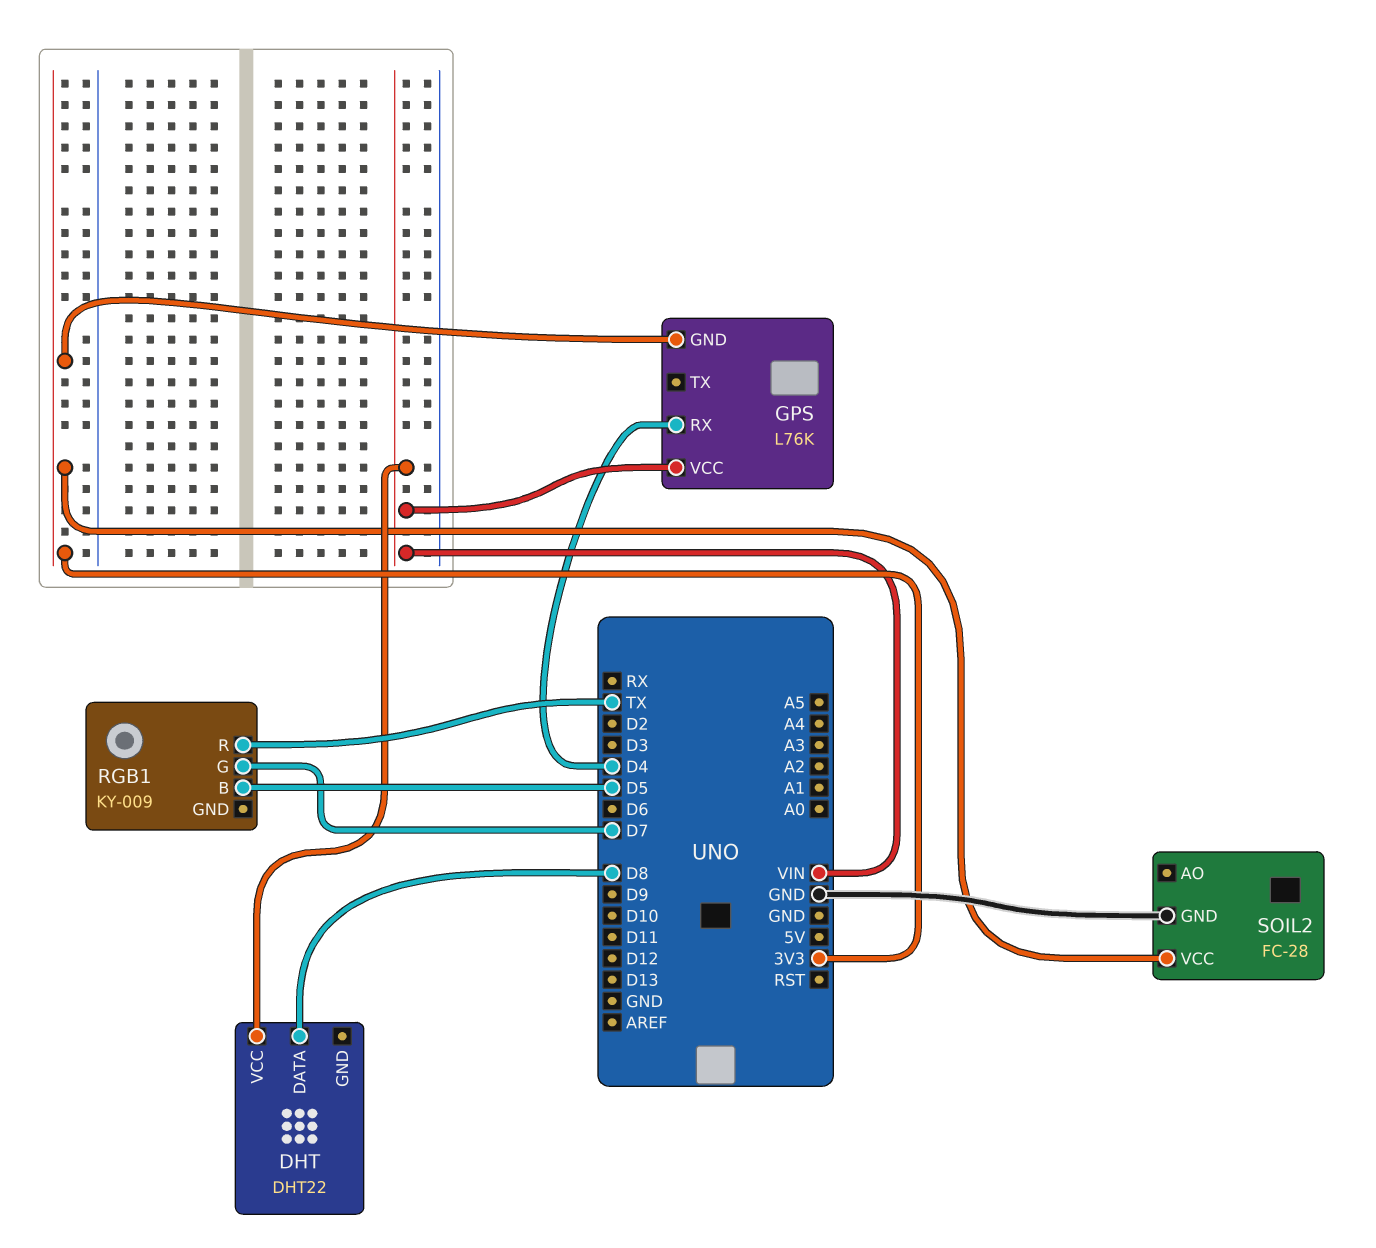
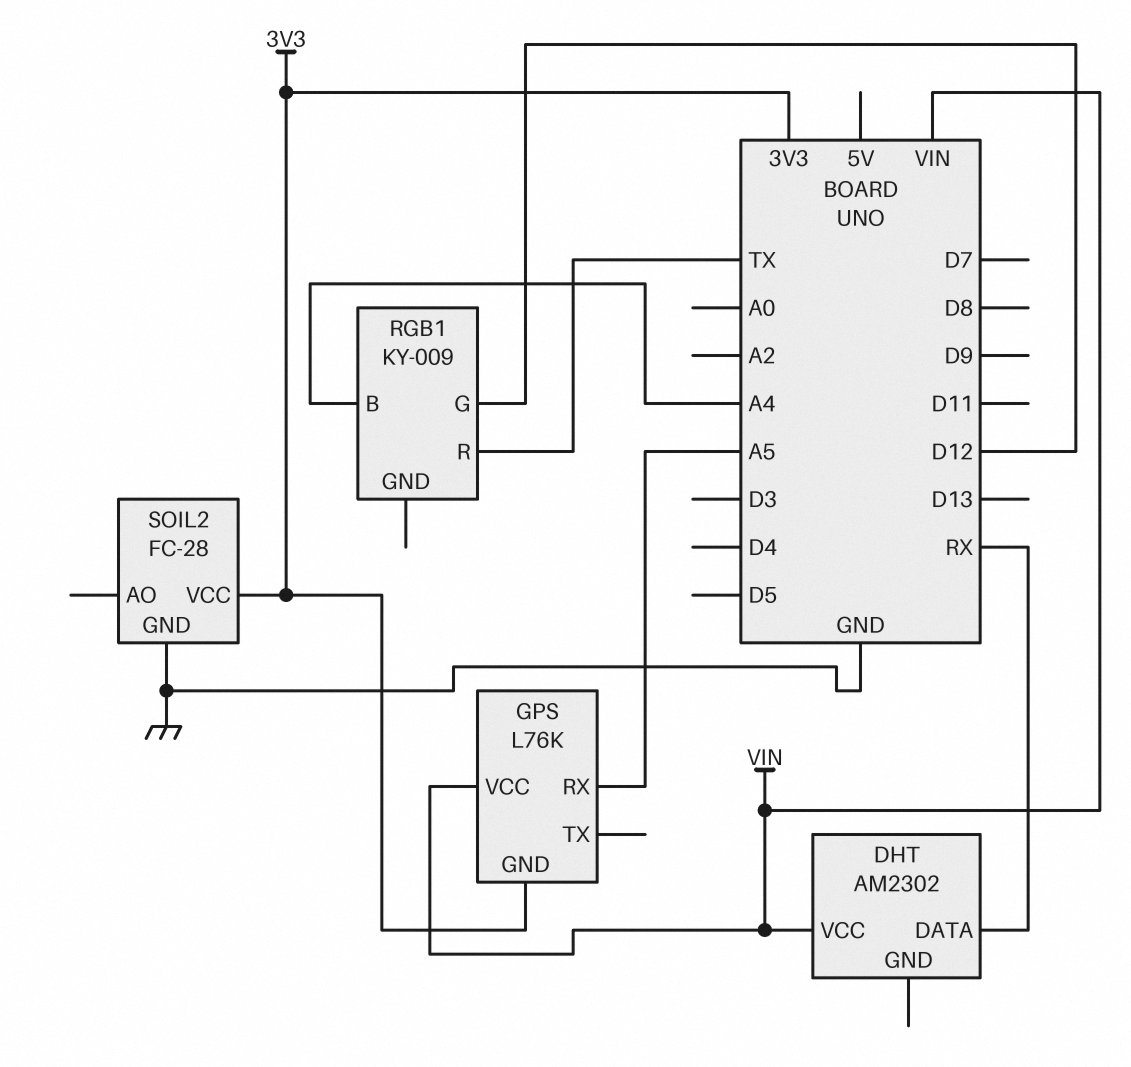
DHT: DHT22 -> AM2302
DHT pin DATA: D8 -> RX
GPS pin RX: D4 -> A5
RGB1 pin B: D5 -> A4
RGB1 pin G: D7 -> D12

